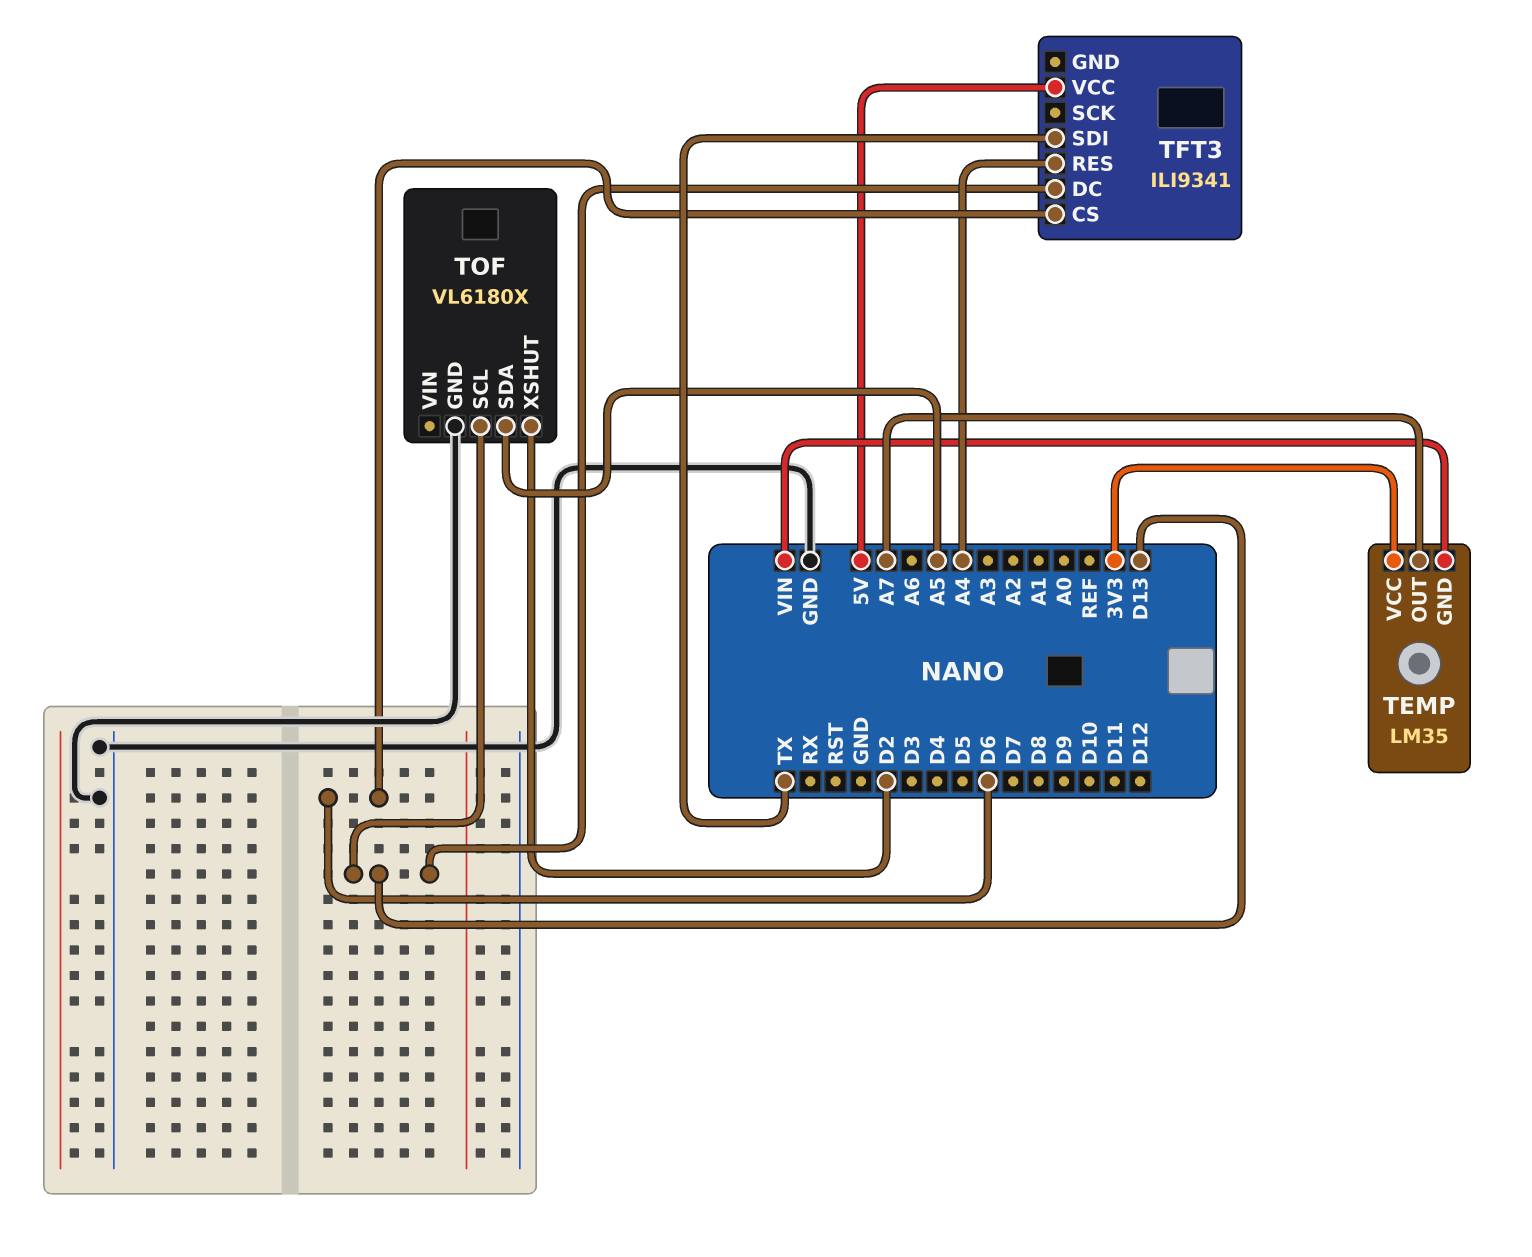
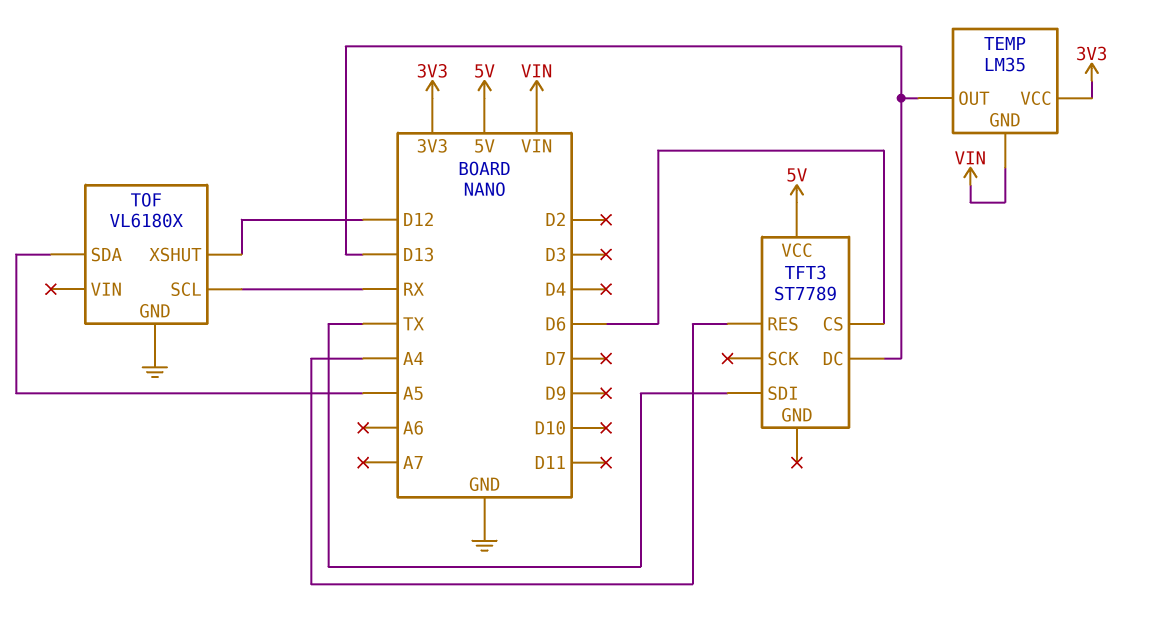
TEMP pin OUT: A7 -> D13
TFT3: ILI9341 -> ST7789
TOF pin SCL: D13 -> RX
TOF pin XSHUT: D2 -> D12

